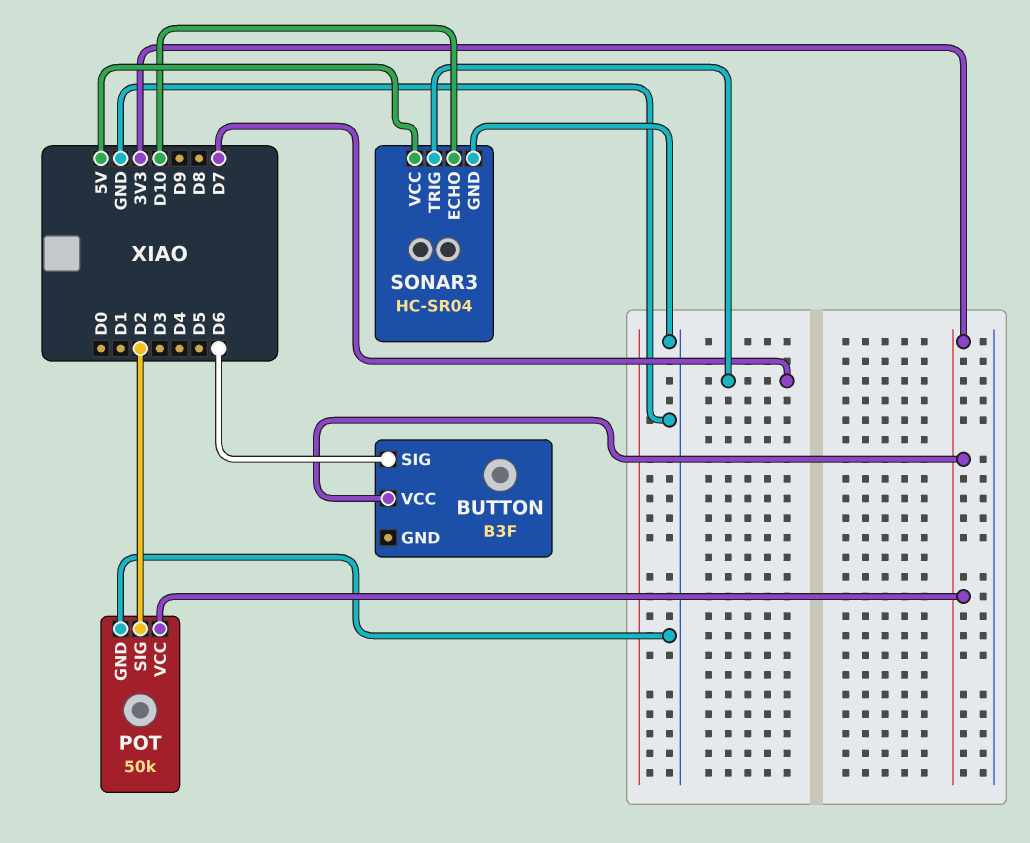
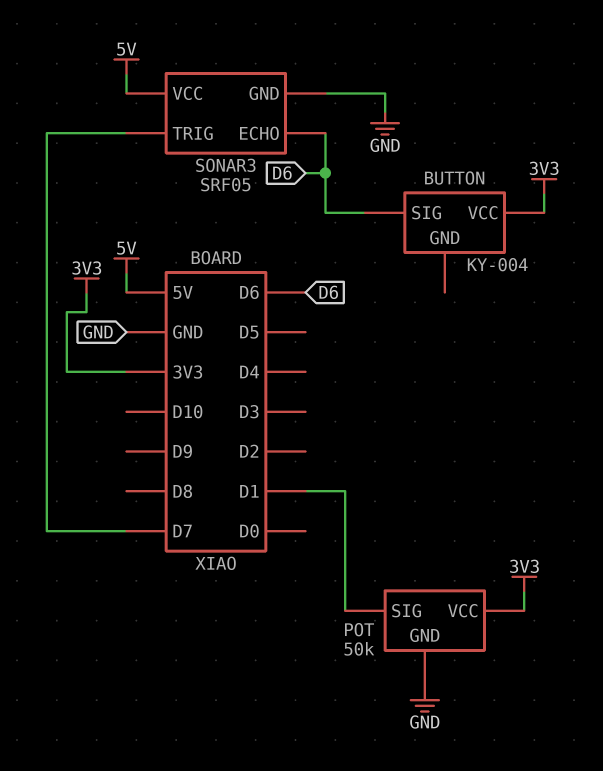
BUTTON: B3F -> KY-004
POT pin SIG: D2 -> D1
SONAR3: HC-SR04 -> SRF05
SONAR3 pin ECHO: D10 -> D6

